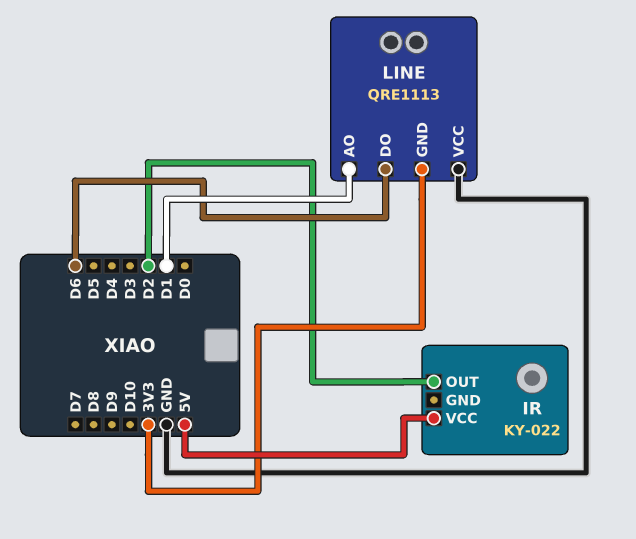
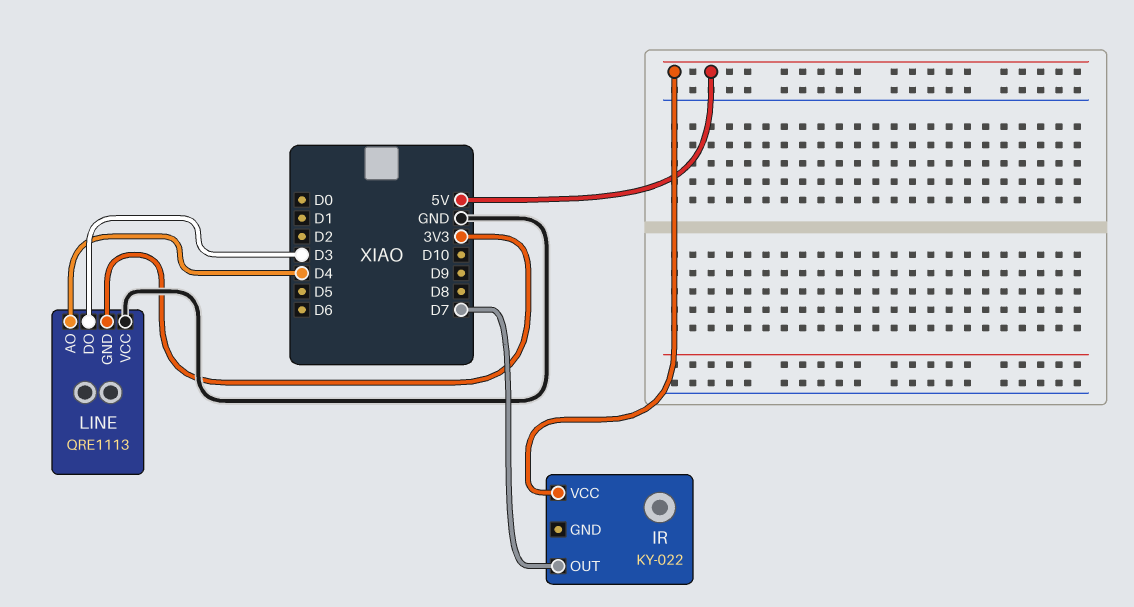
IR pin OUT: D2 -> D7
LINE pin AO: D1 -> D4
LINE pin DO: D6 -> D3

